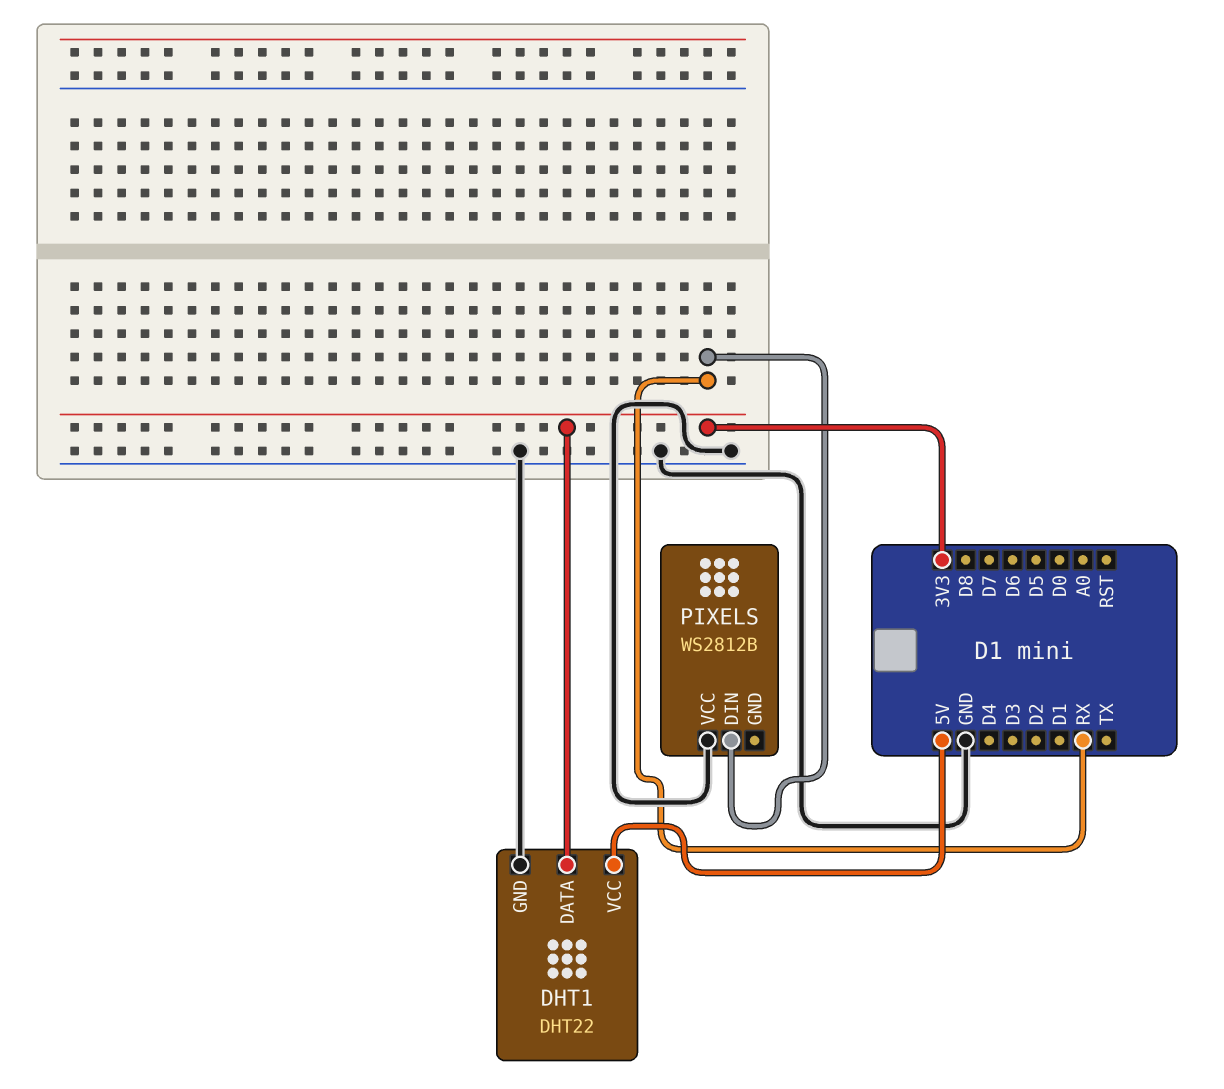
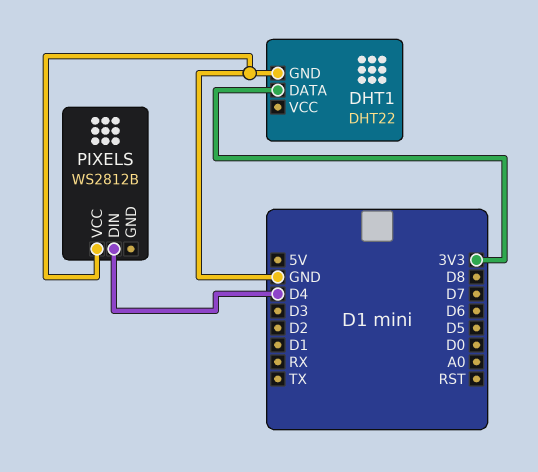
DHT1 pin VCC: 5V -> none
PIXELS pin DIN: RX -> D4

